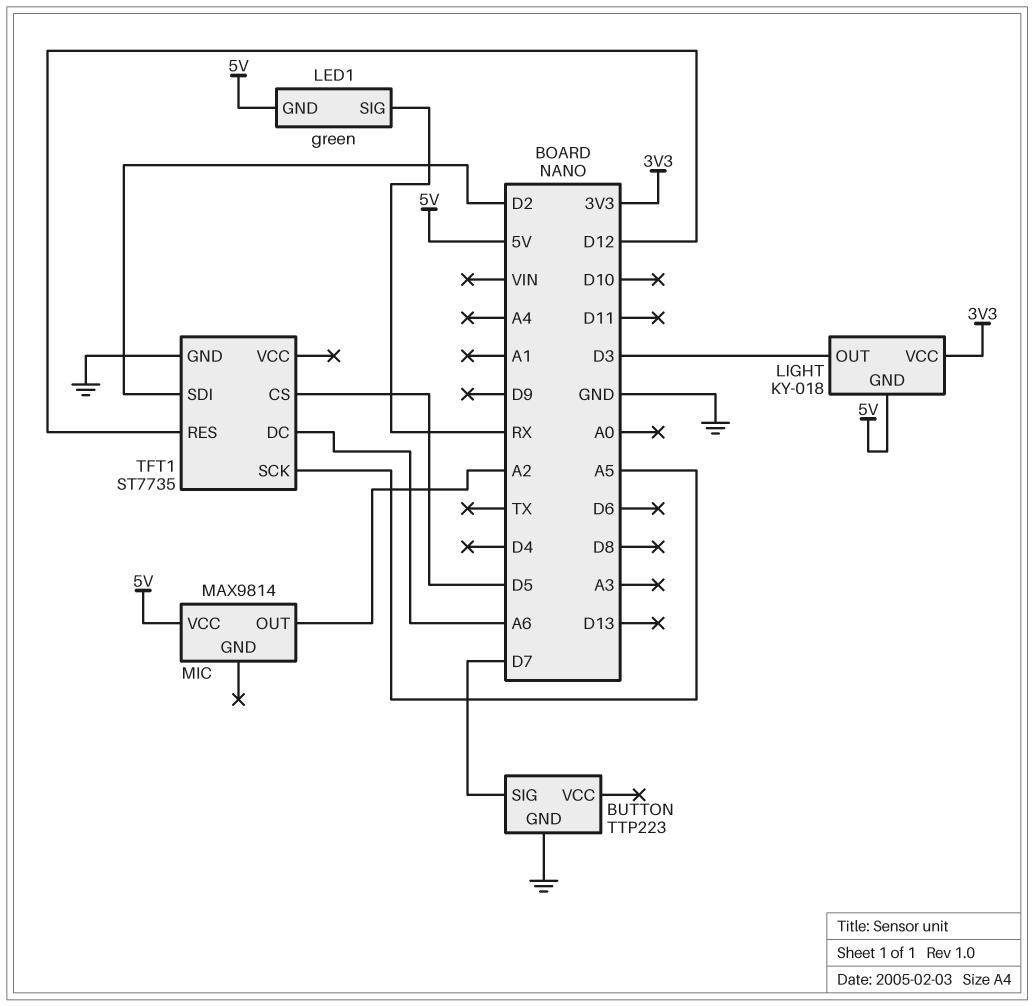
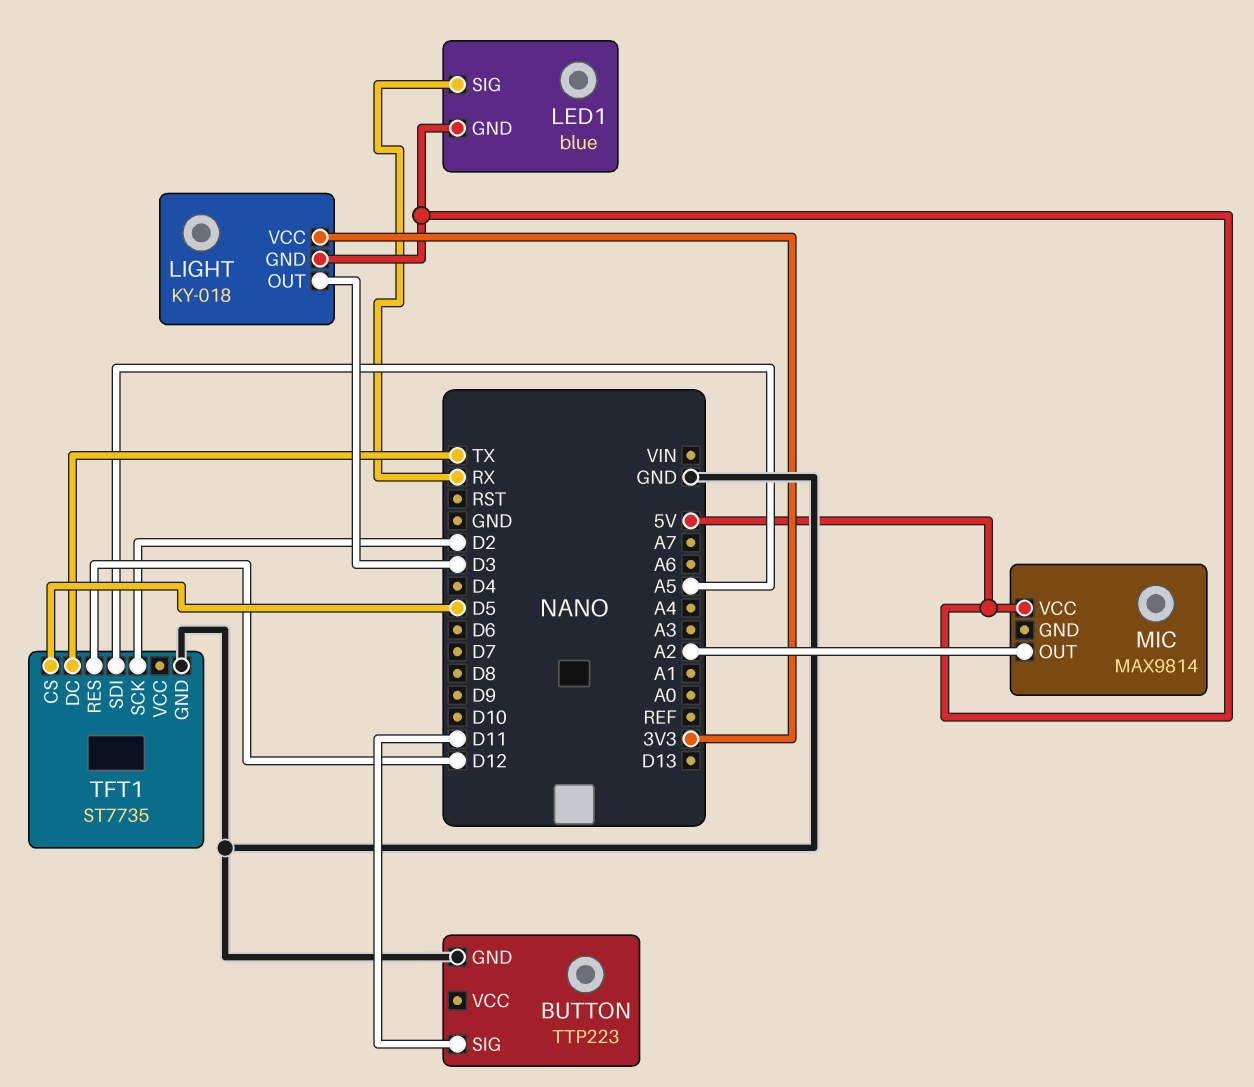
BUTTON pin SIG: D7 -> D11
LED1: green -> blue
TFT1 pin DC: A6 -> TX
TFT1 pin SCK: A5 -> D2
TFT1 pin SDI: D2 -> A5

